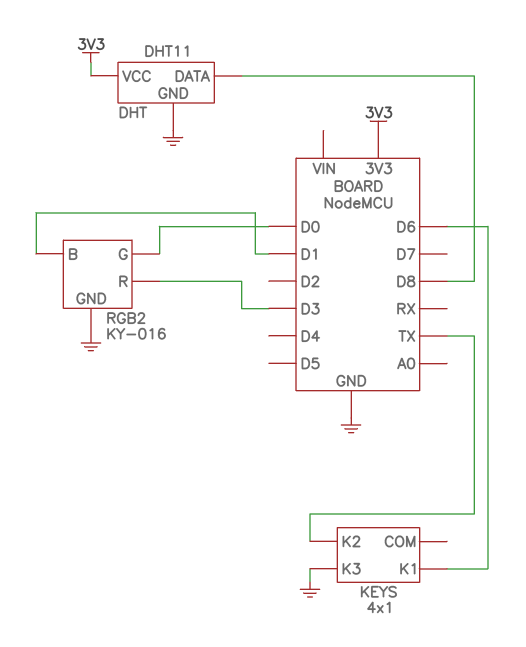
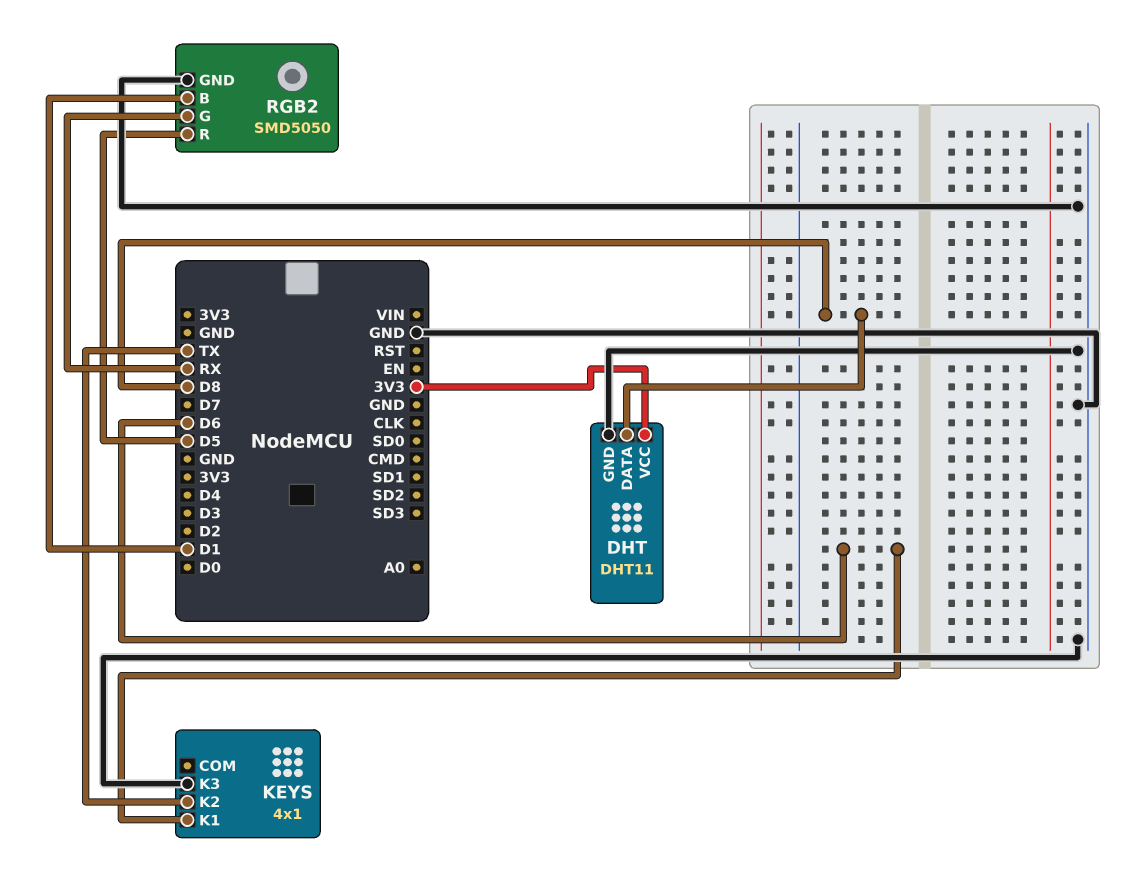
RGB2: KY-016 -> SMD5050
RGB2 pin G: D0 -> RX
RGB2 pin R: D3 -> D5

